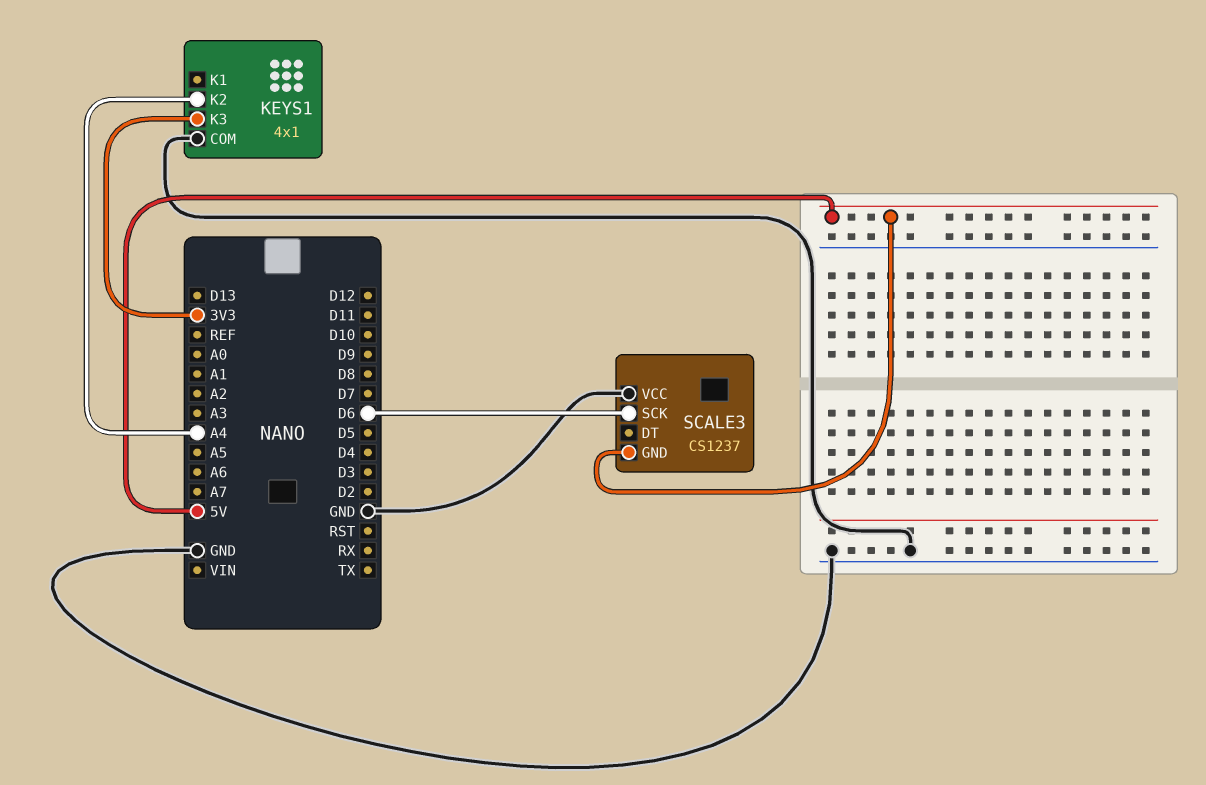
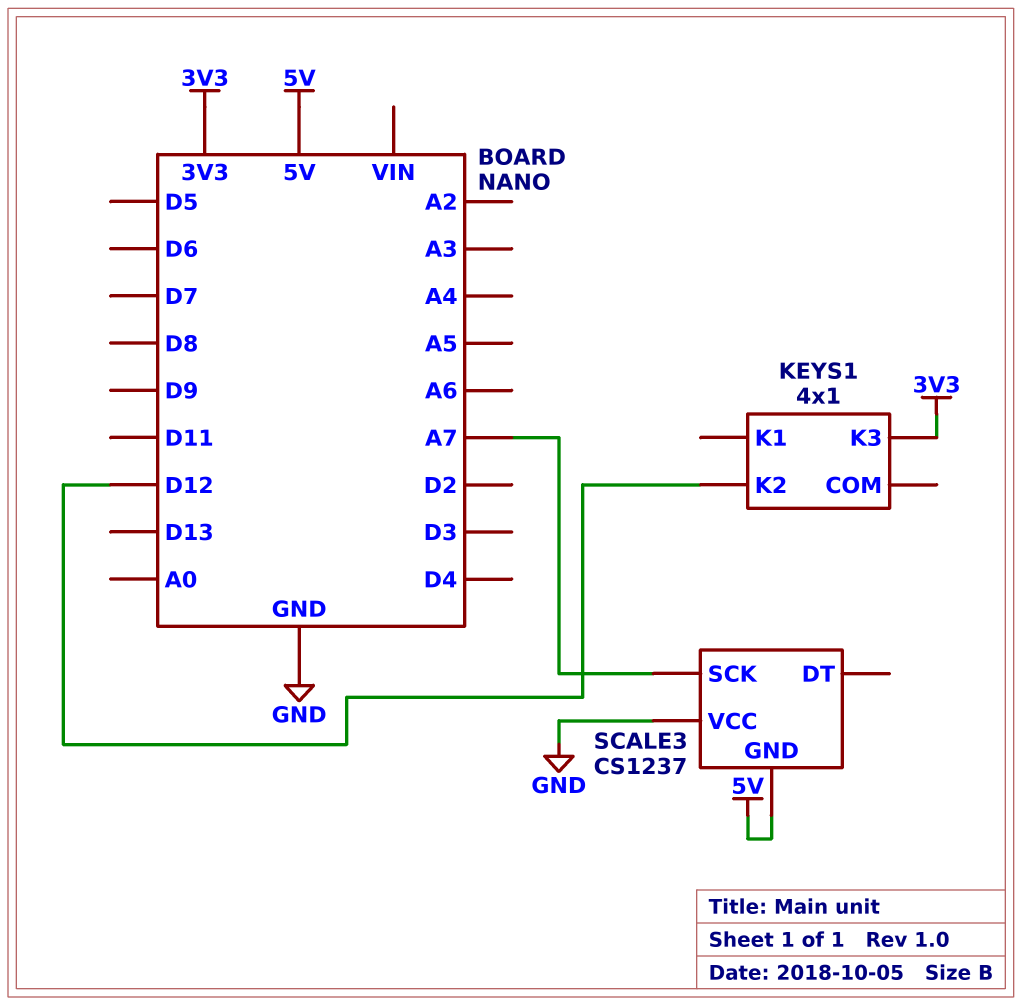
KEYS1 pin COM: GND -> none
KEYS1 pin K2: A4 -> D12
SCALE3 pin SCK: D6 -> A7

